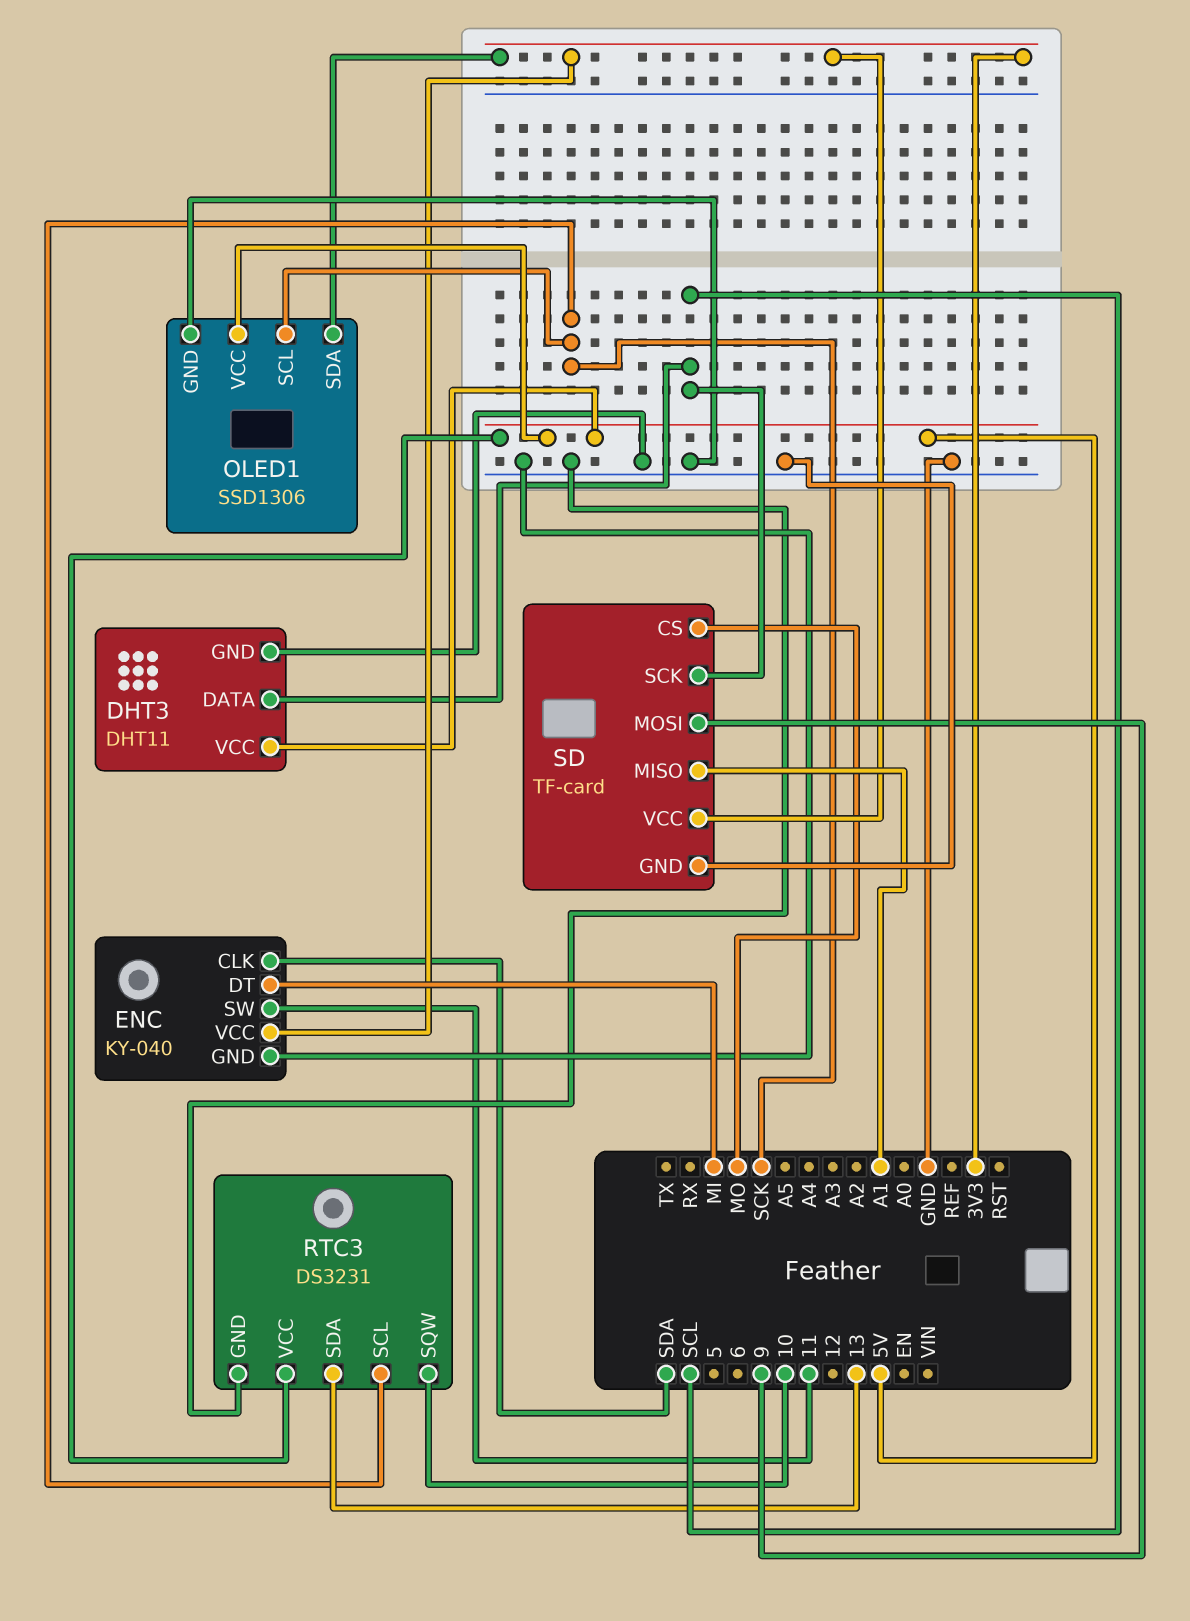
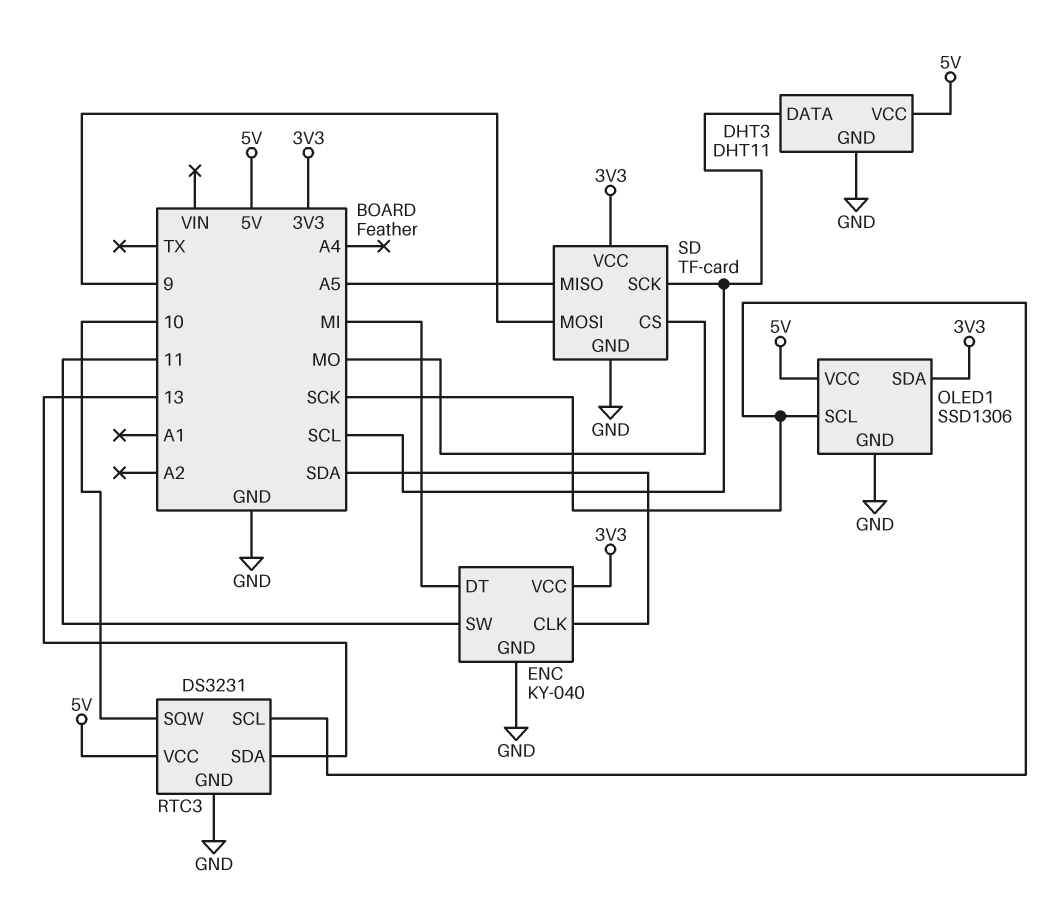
SD pin MISO: A1 -> A5

